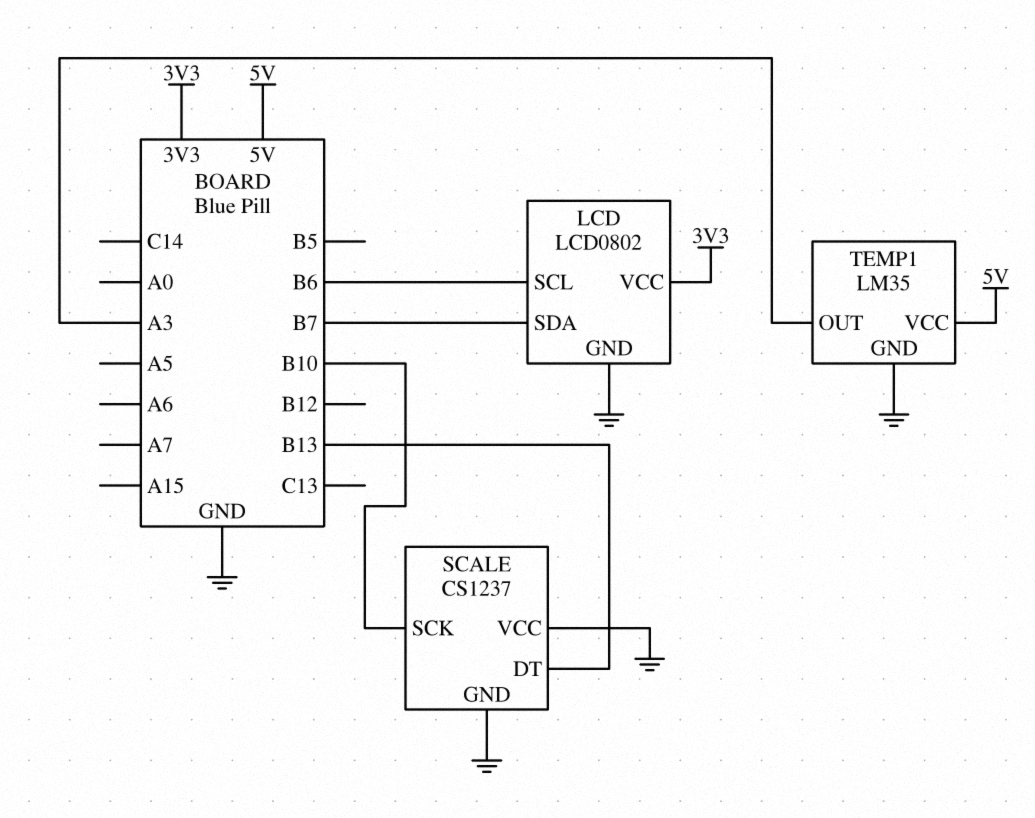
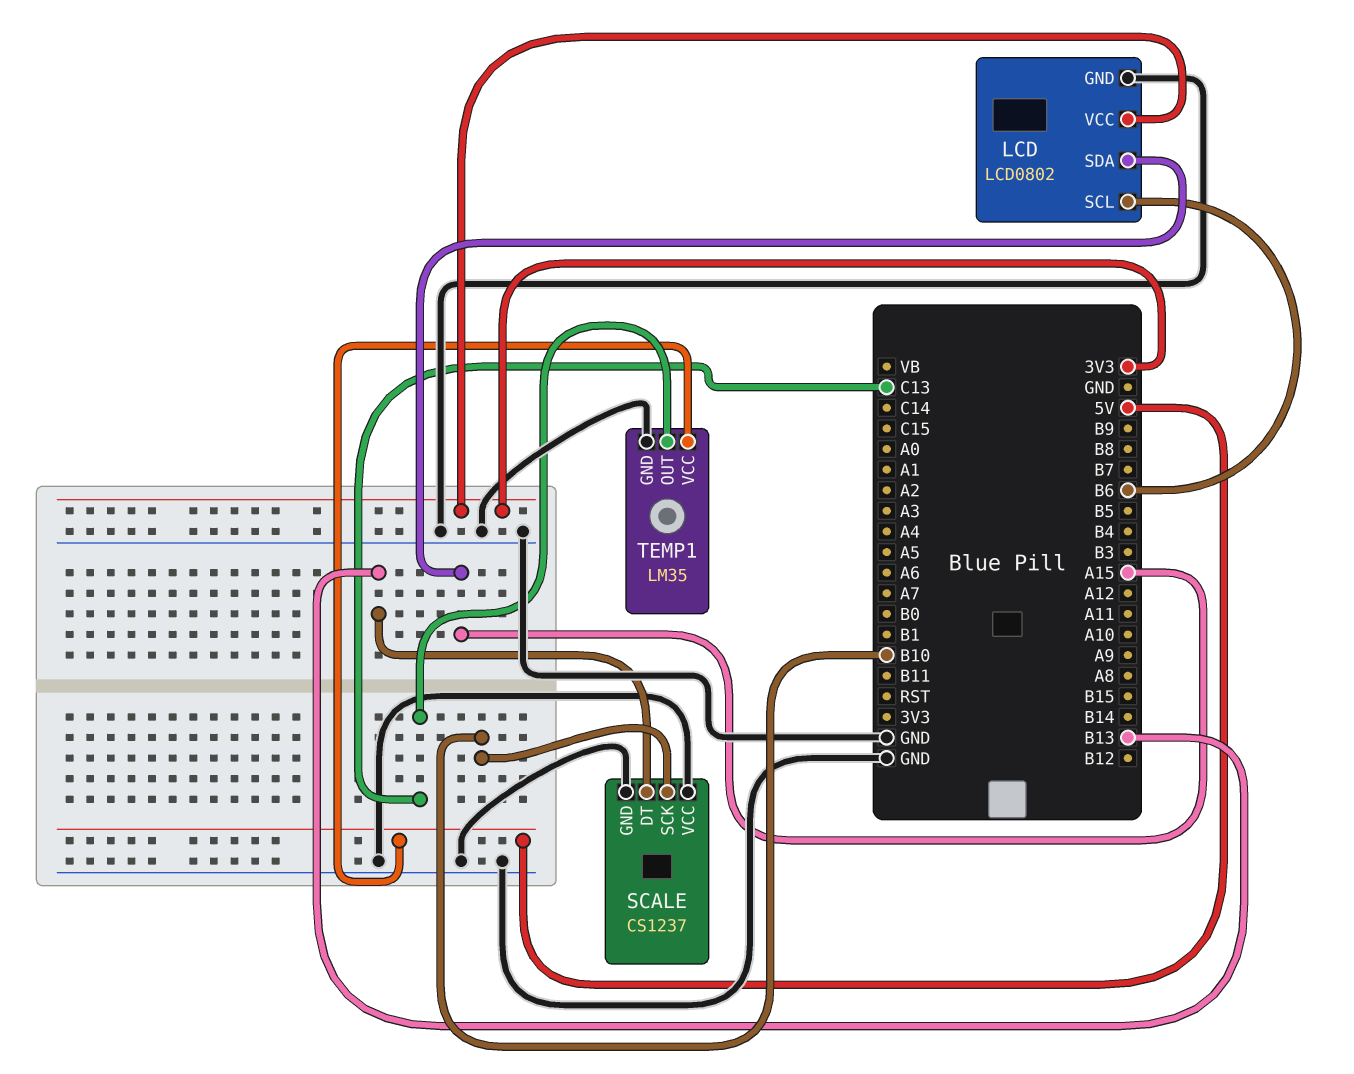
LCD pin SDA: B7 -> A15
TEMP1 pin OUT: A3 -> C13

